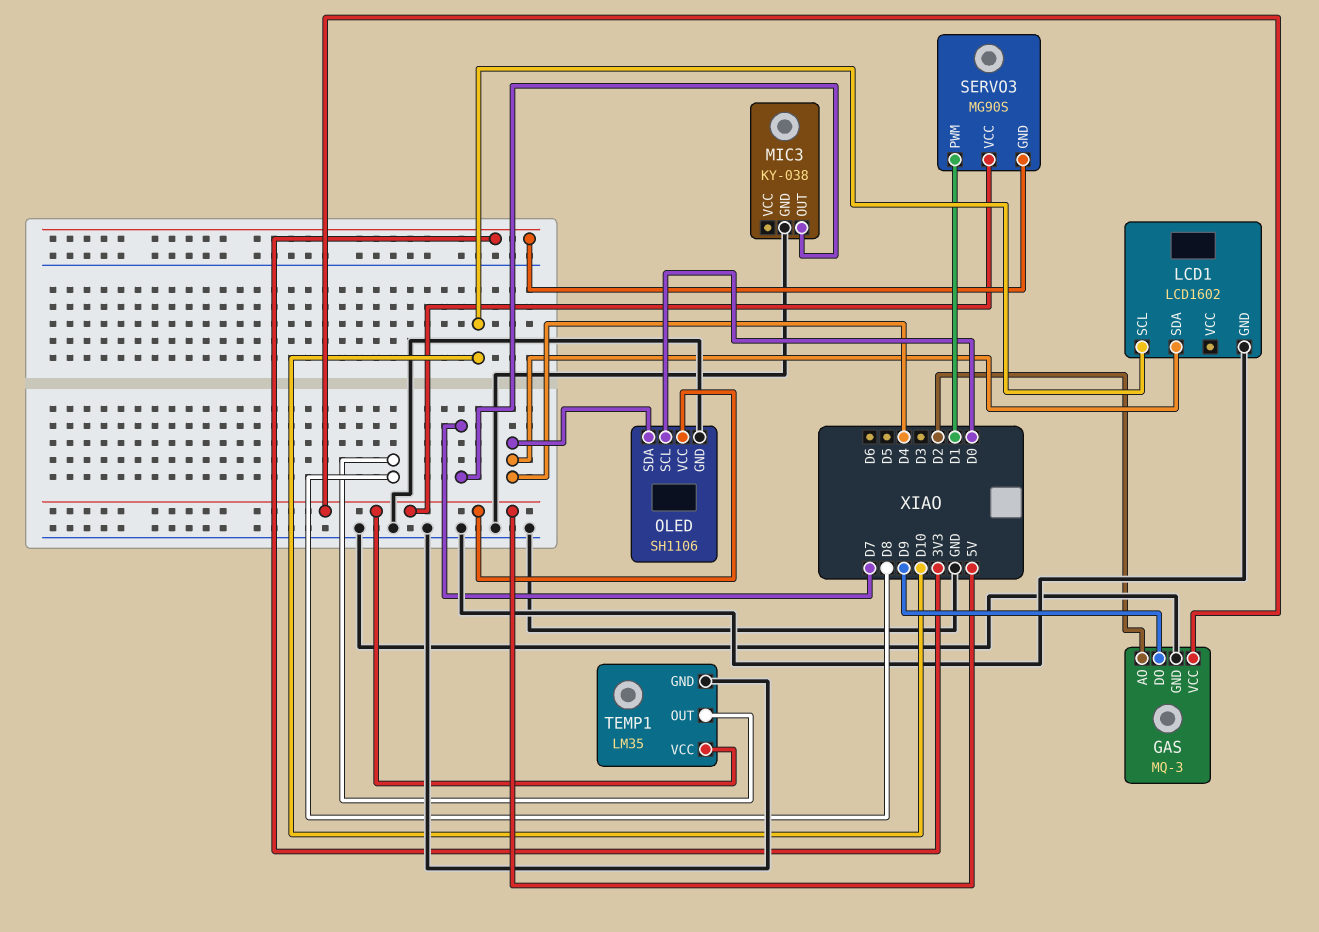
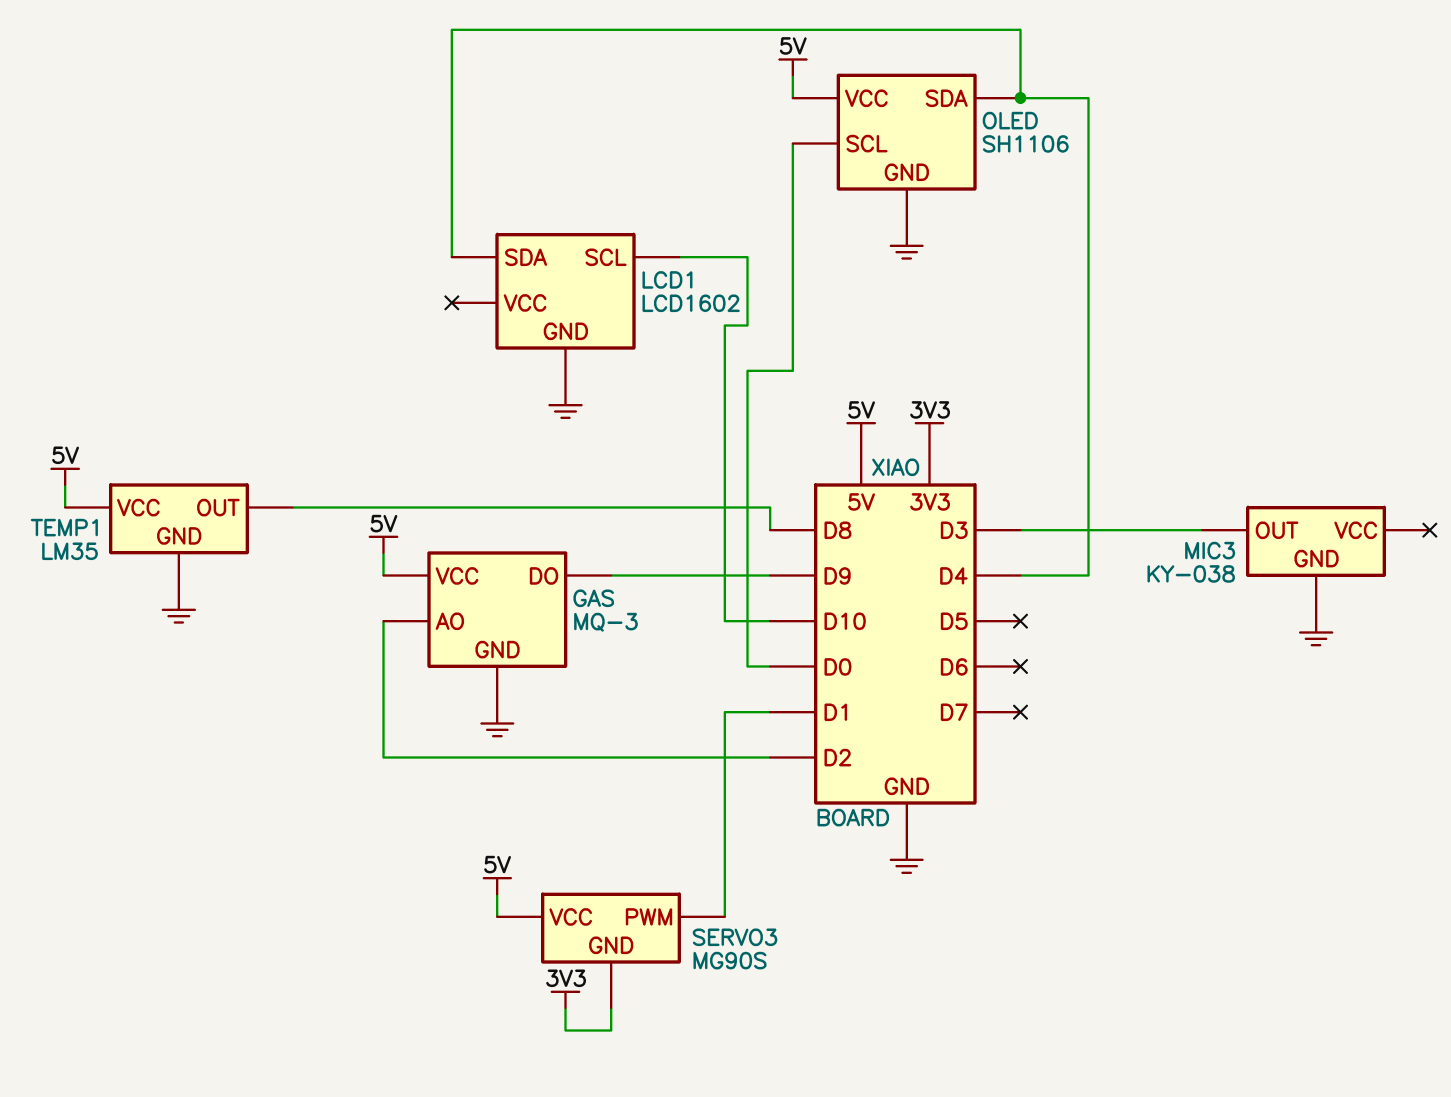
MIC3 pin OUT: D7 -> D3

